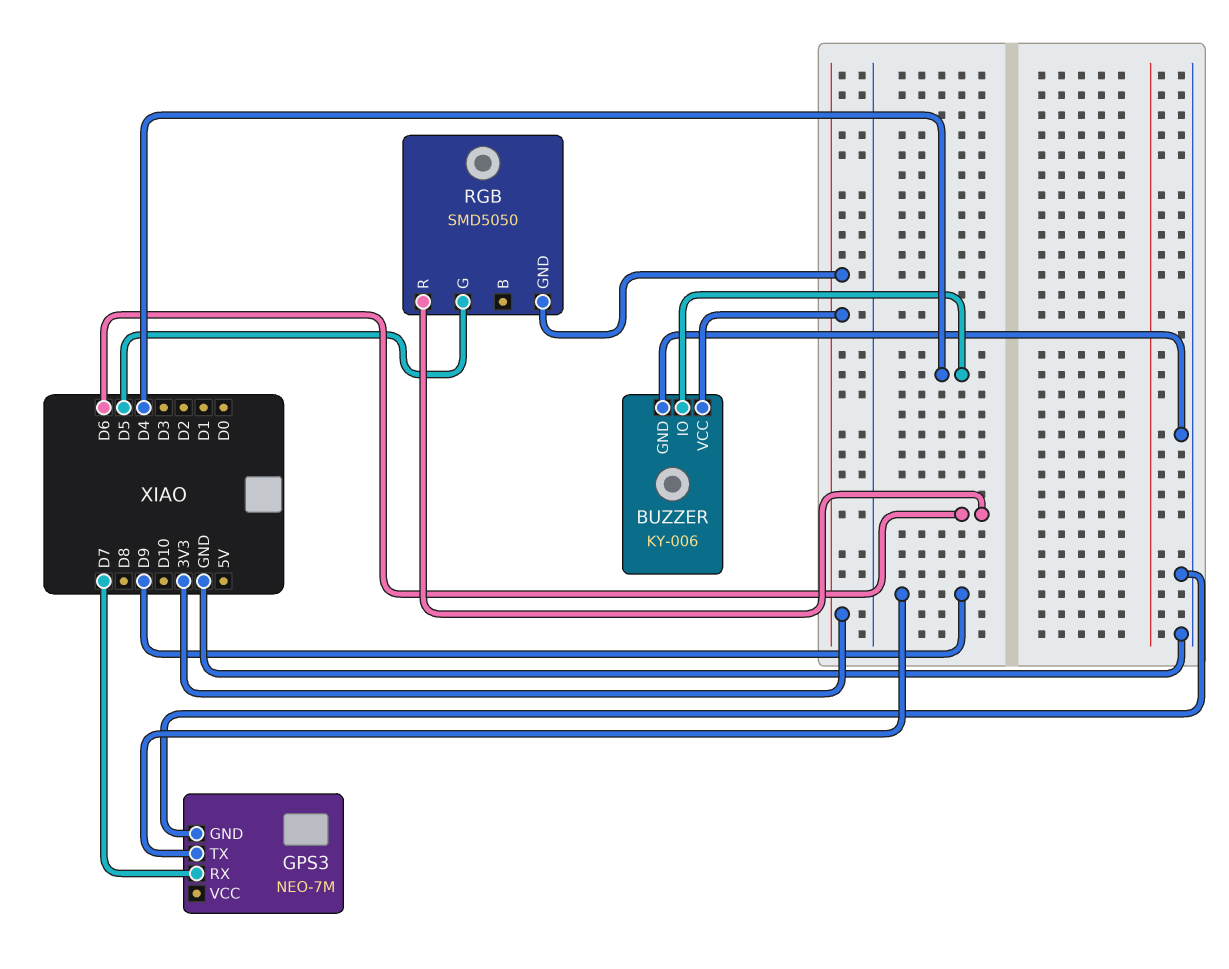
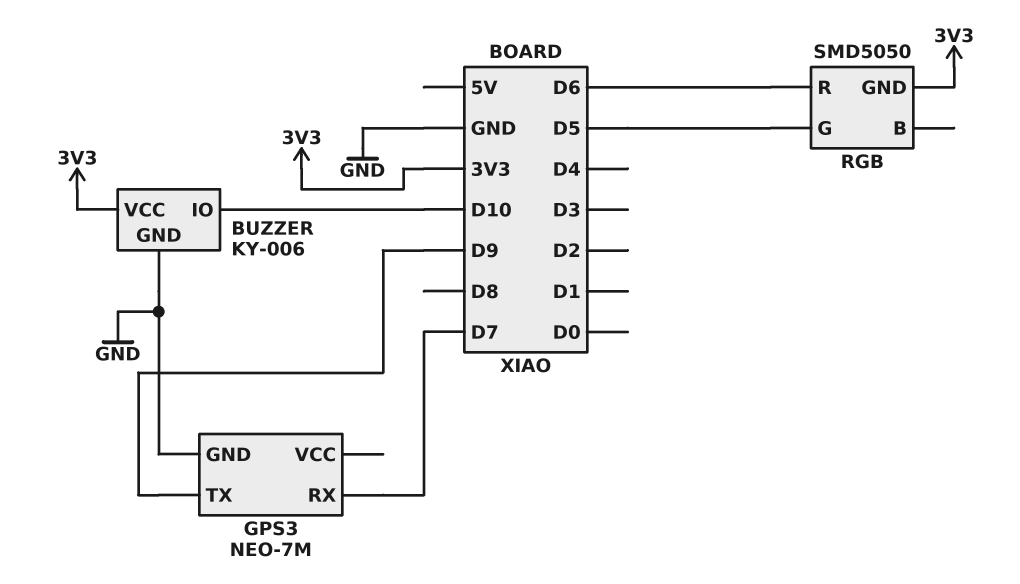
BUZZER pin IO: D4 -> D10

